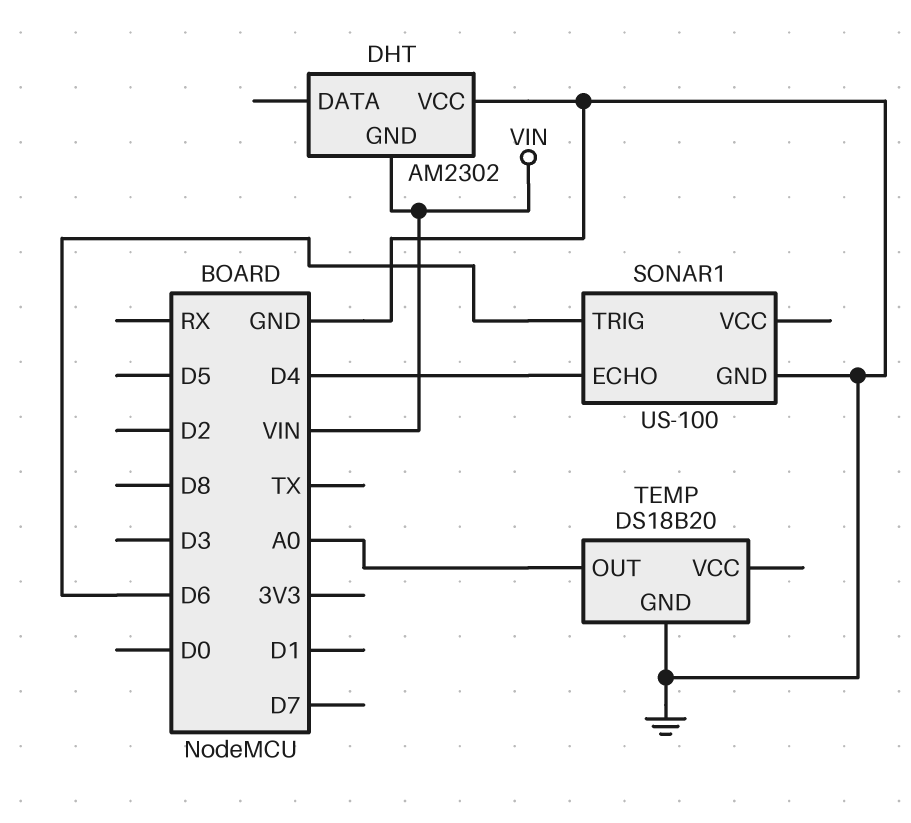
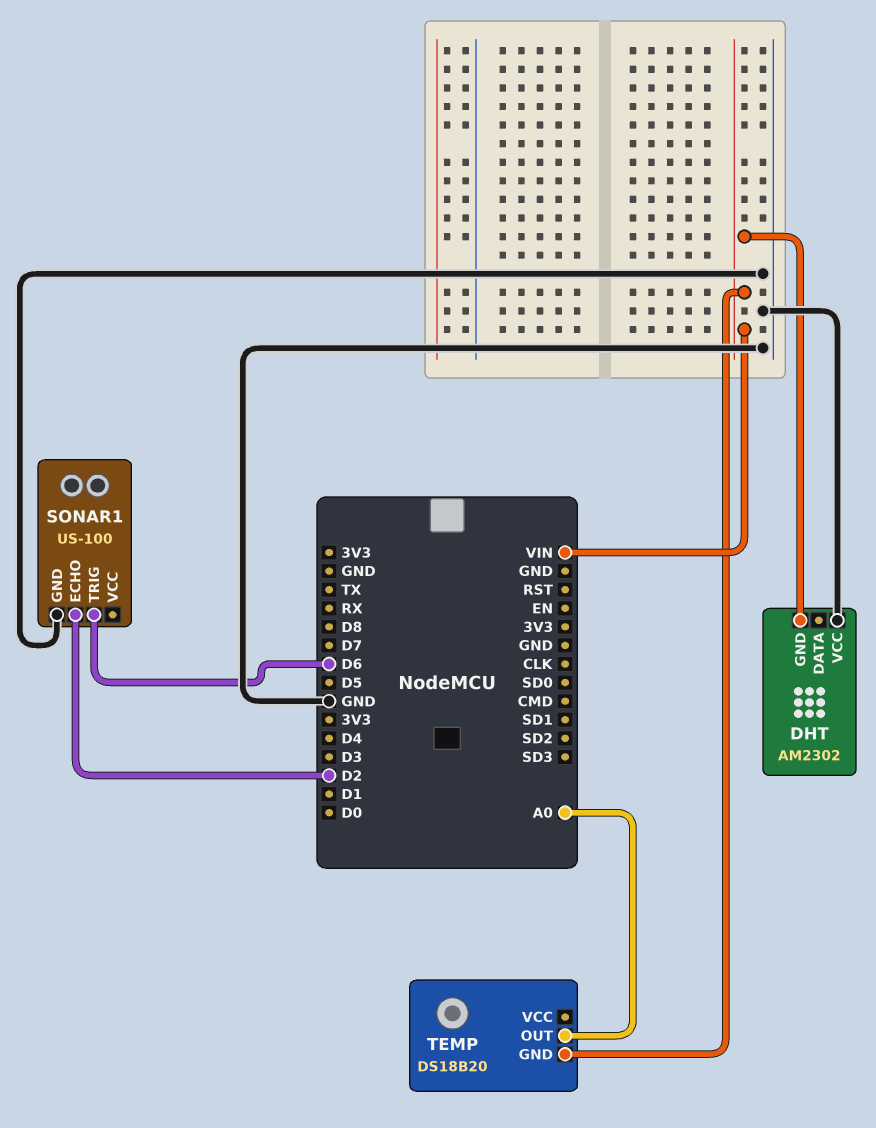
SONAR1 pin ECHO: D4 -> D2
TEMP pin GND: GND -> VIN

